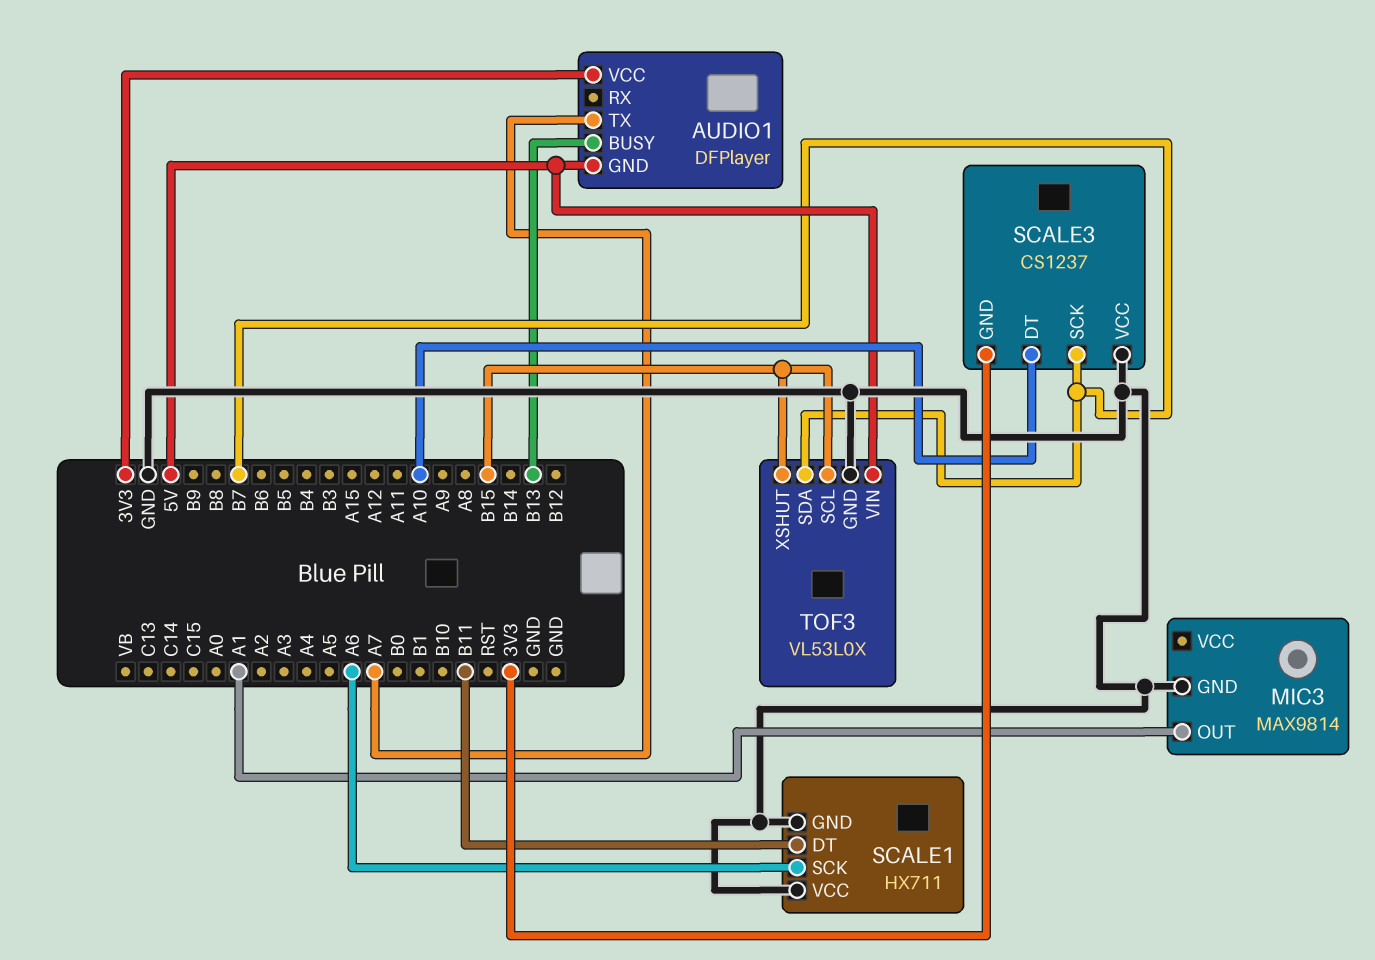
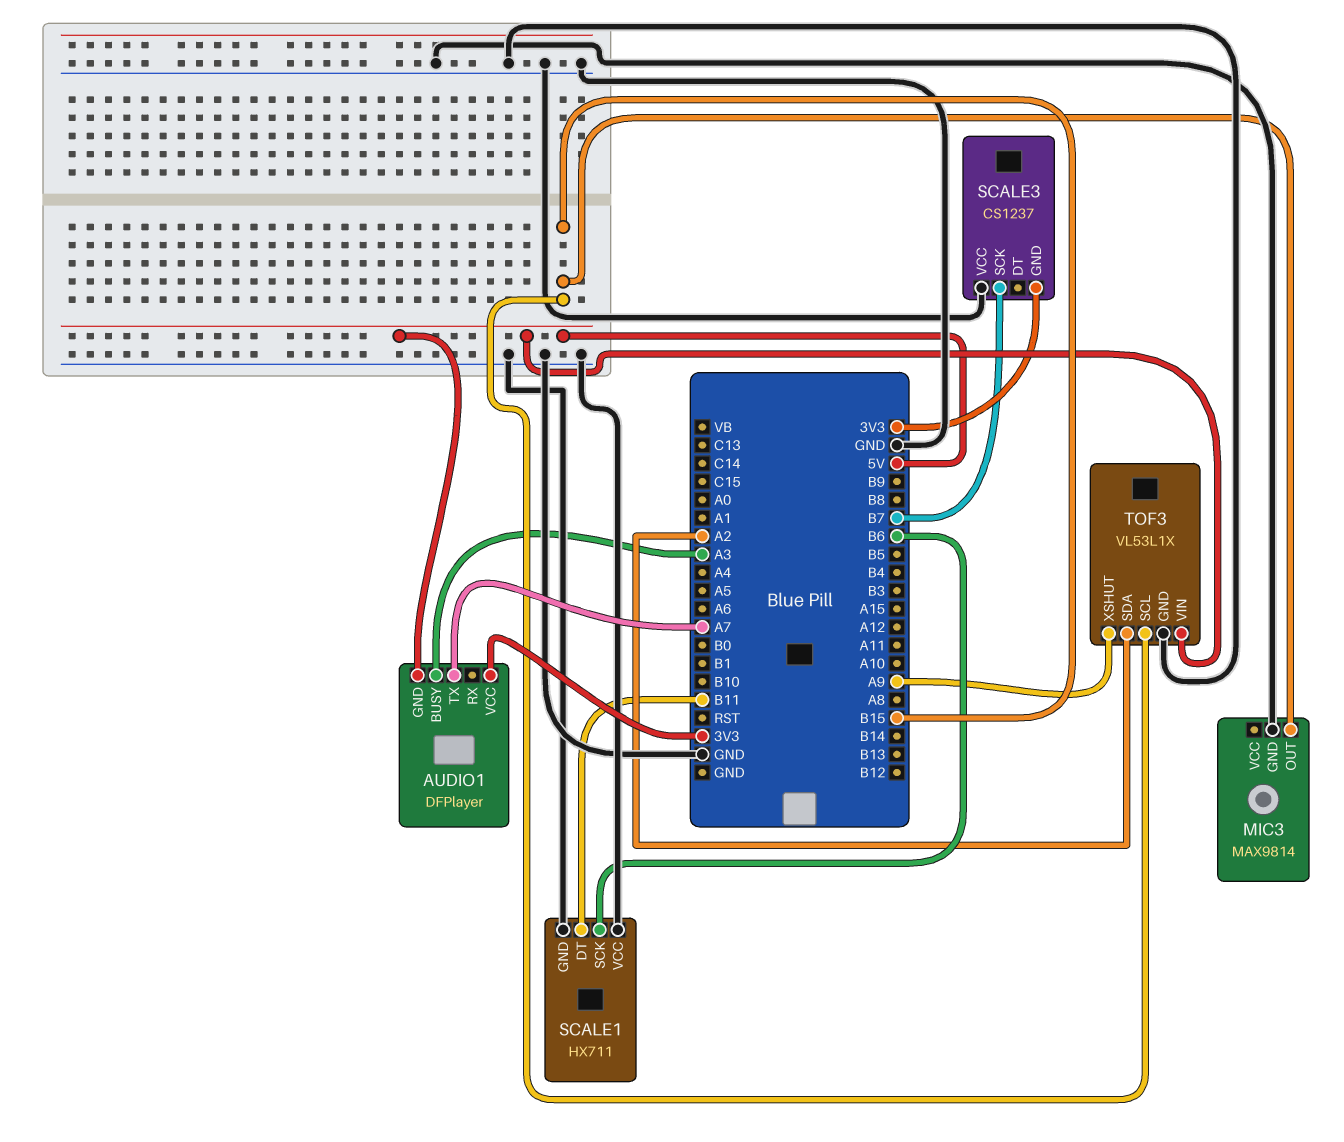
AUDIO1 pin BUSY: B13 -> A3
MIC3 pin OUT: A1 -> B15
SCALE1 pin SCK: A6 -> B6
SCALE3 pin DT: A10 -> none
TOF3: VL53L0X -> VL53L1X
TOF3 pin SDA: B7 -> A2
TOF3 pin XSHUT: B15 -> A9

